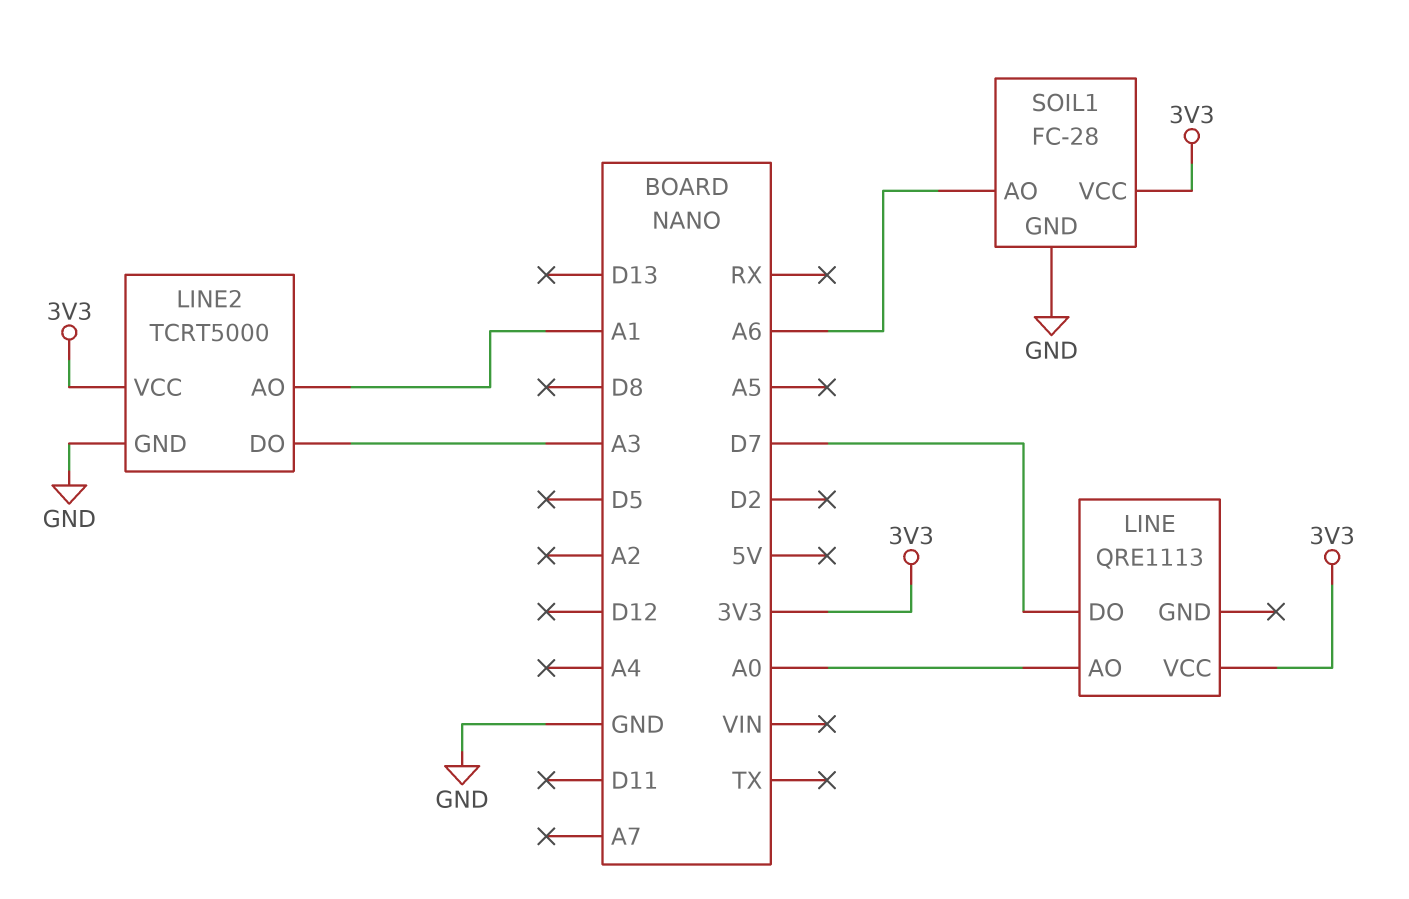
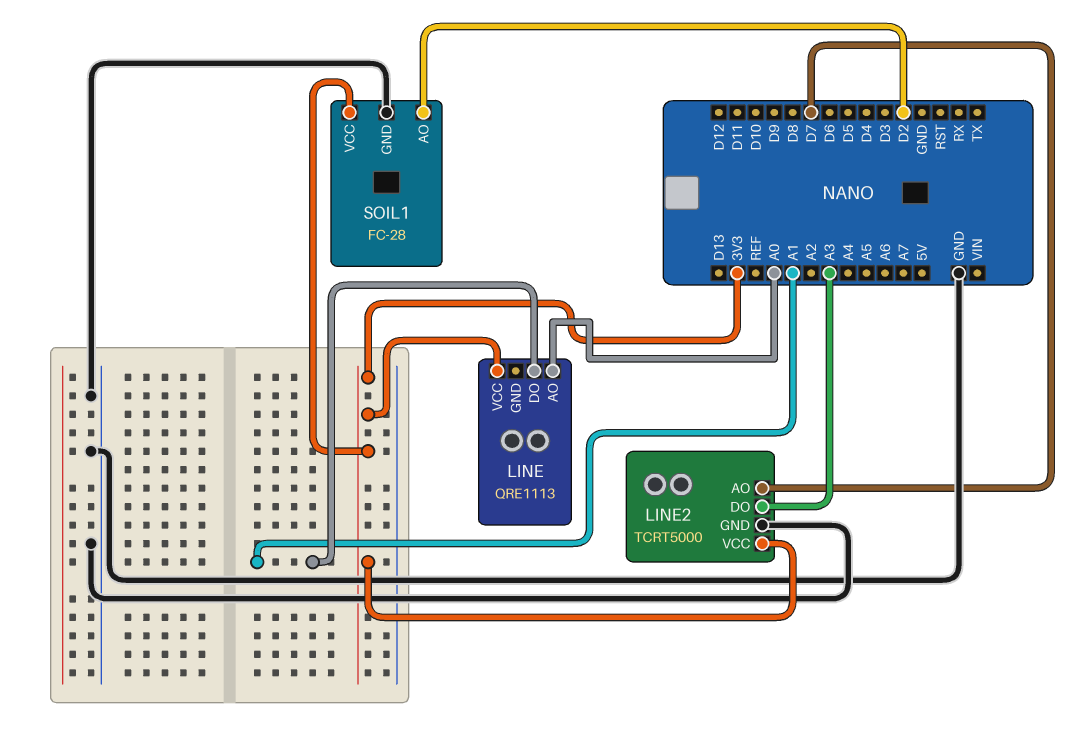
LINE pin DO: D7 -> A1
LINE2 pin AO: A1 -> D7
SOIL1 pin AO: A6 -> D2

